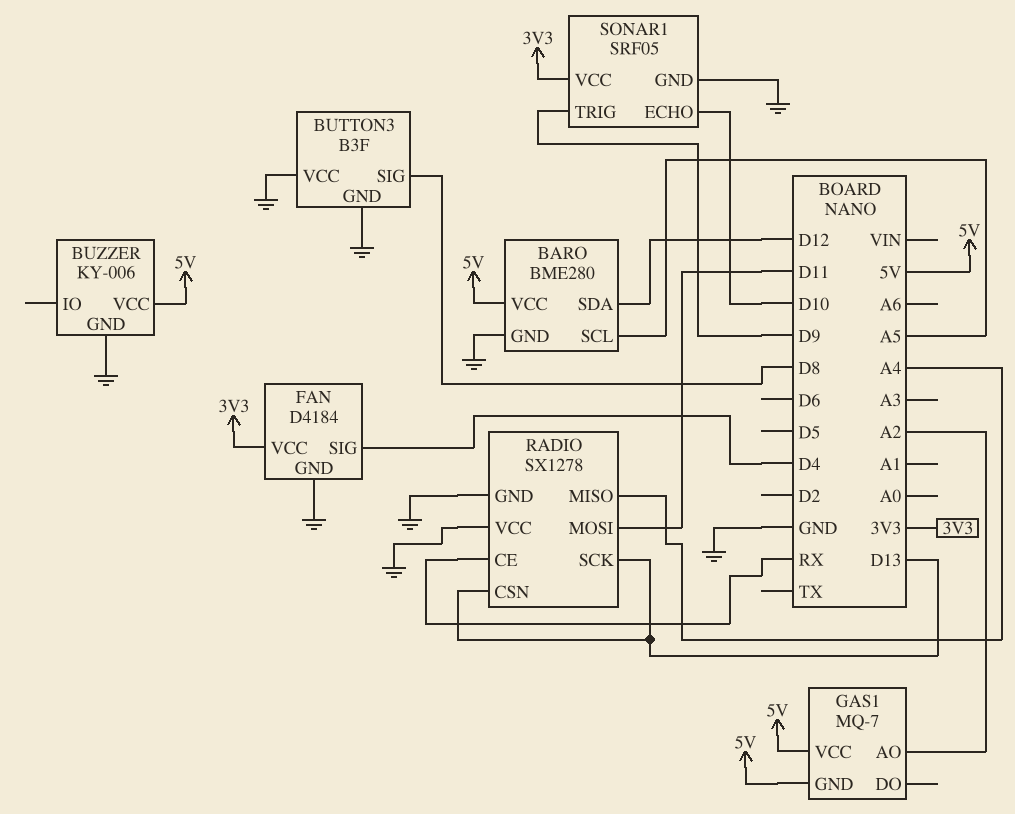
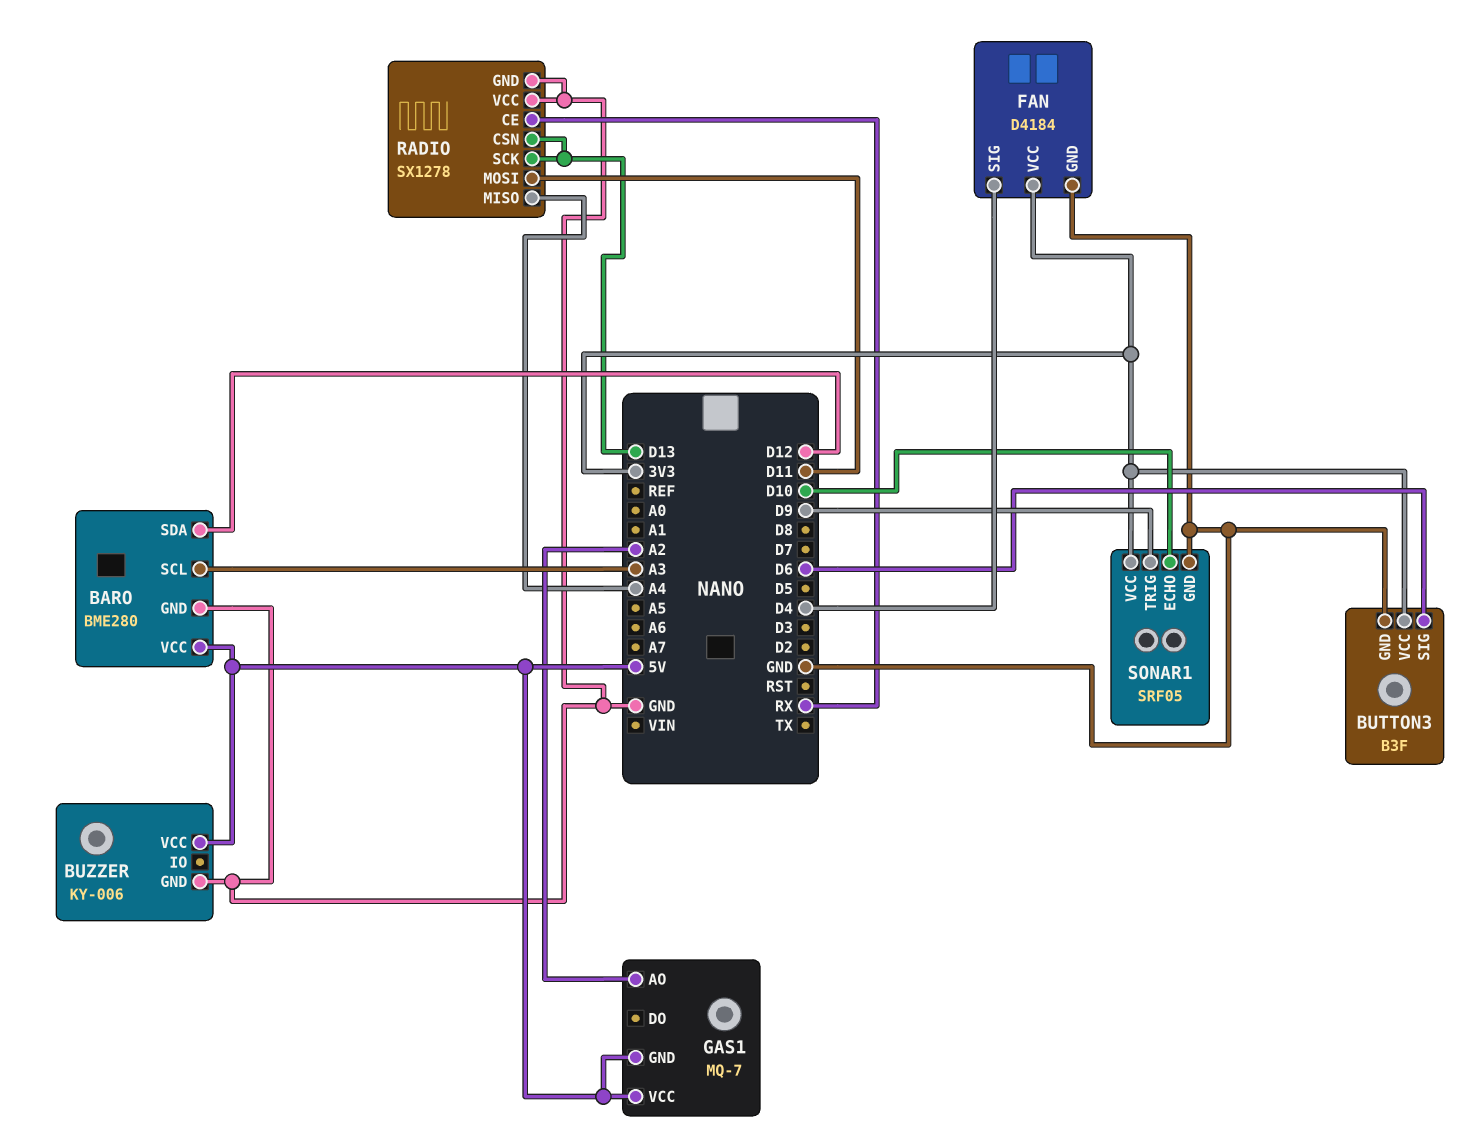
BARO pin SCL: A5 -> A3
BUTTON3 pin SIG: D8 -> D6
BUTTON3 pin VCC: GND -> 3V3

